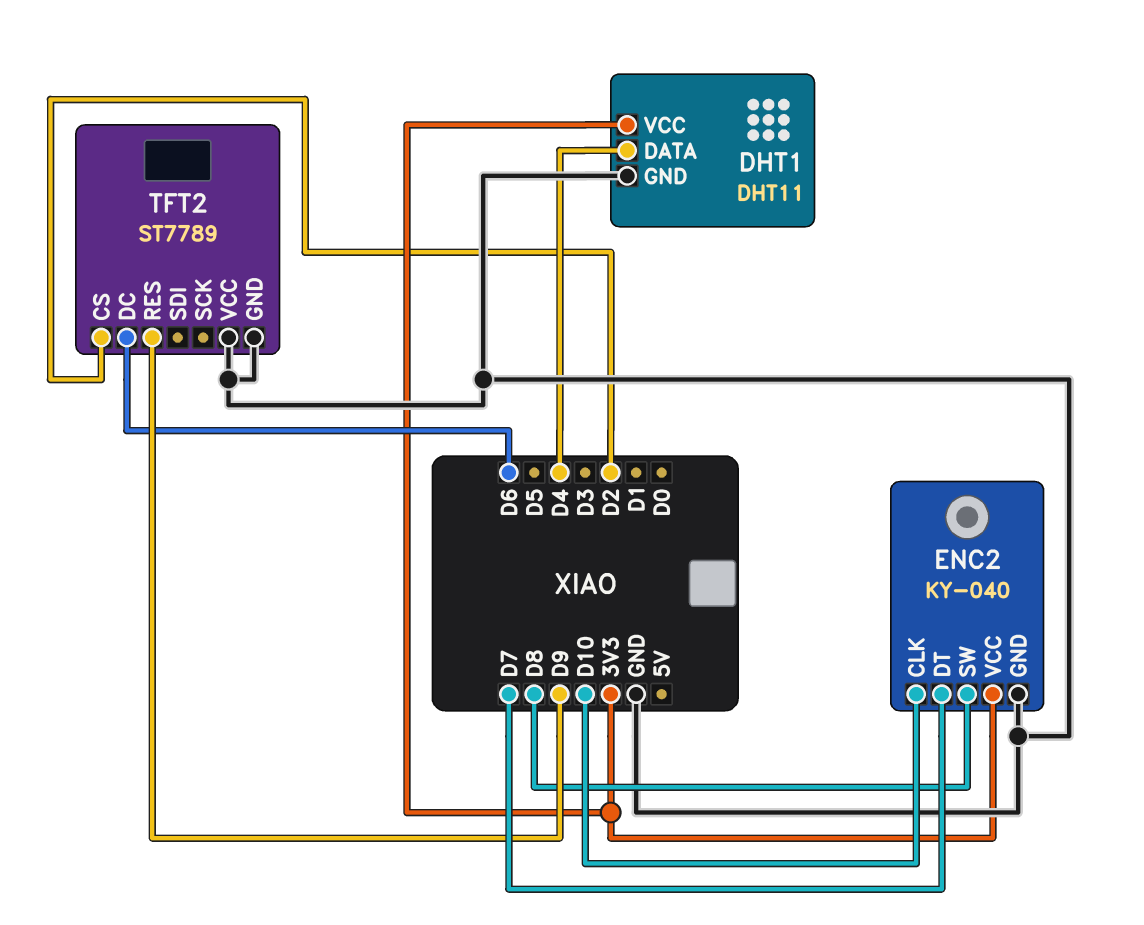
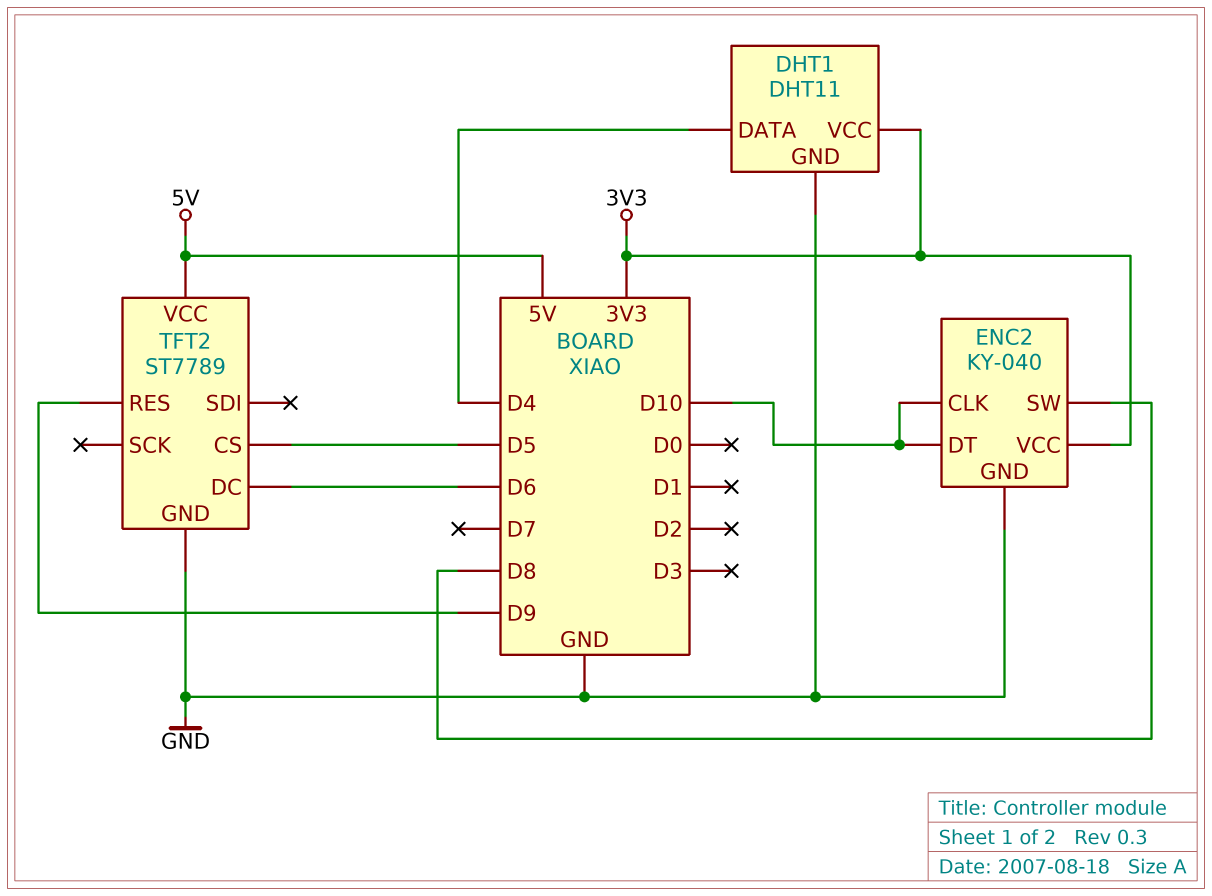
ENC2 pin DT: D7 -> D10
TFT2 pin CS: D2 -> D5
TFT2 pin VCC: GND -> 5V

